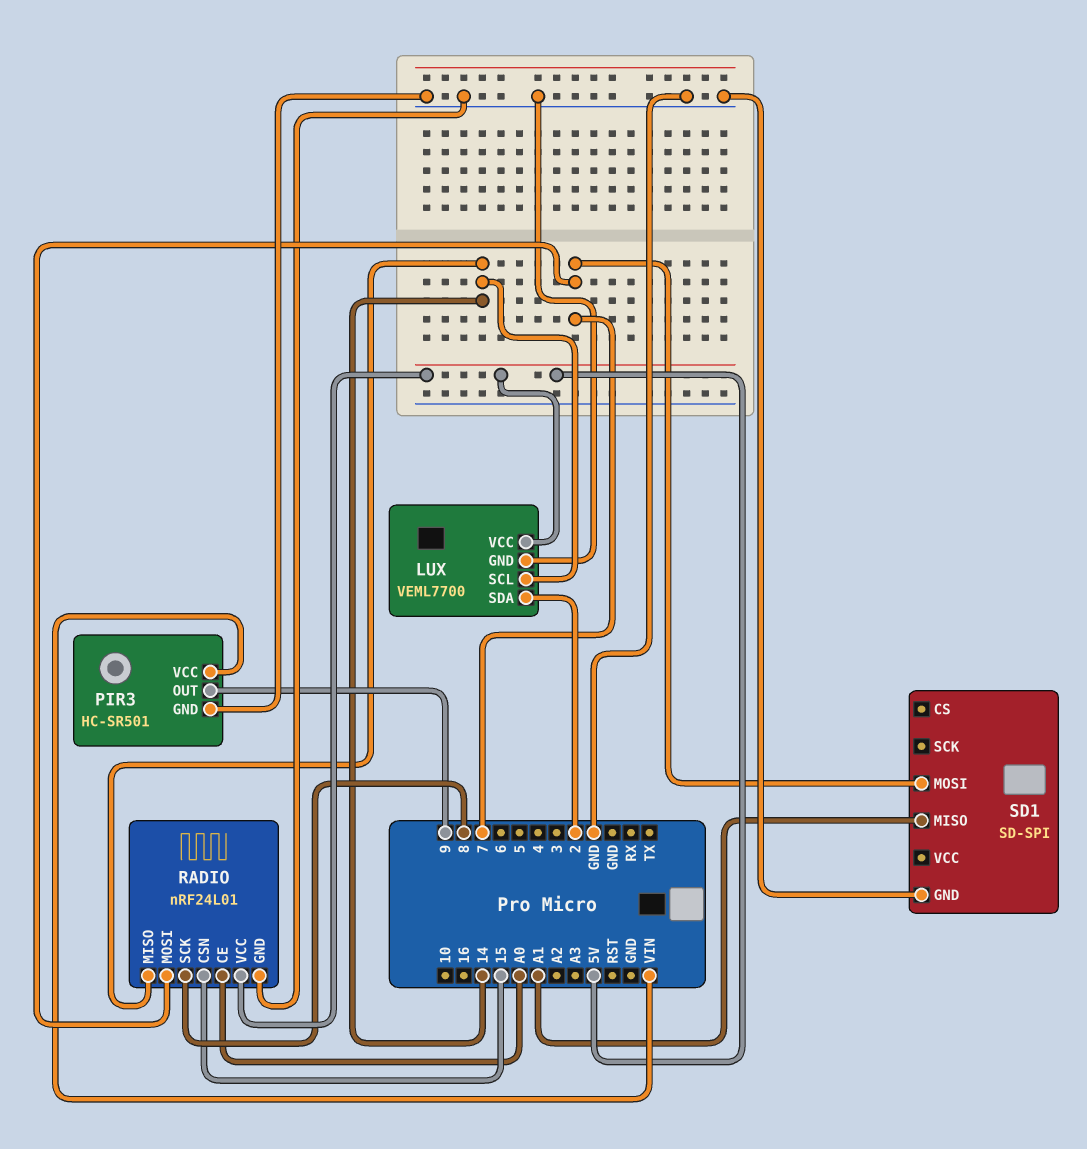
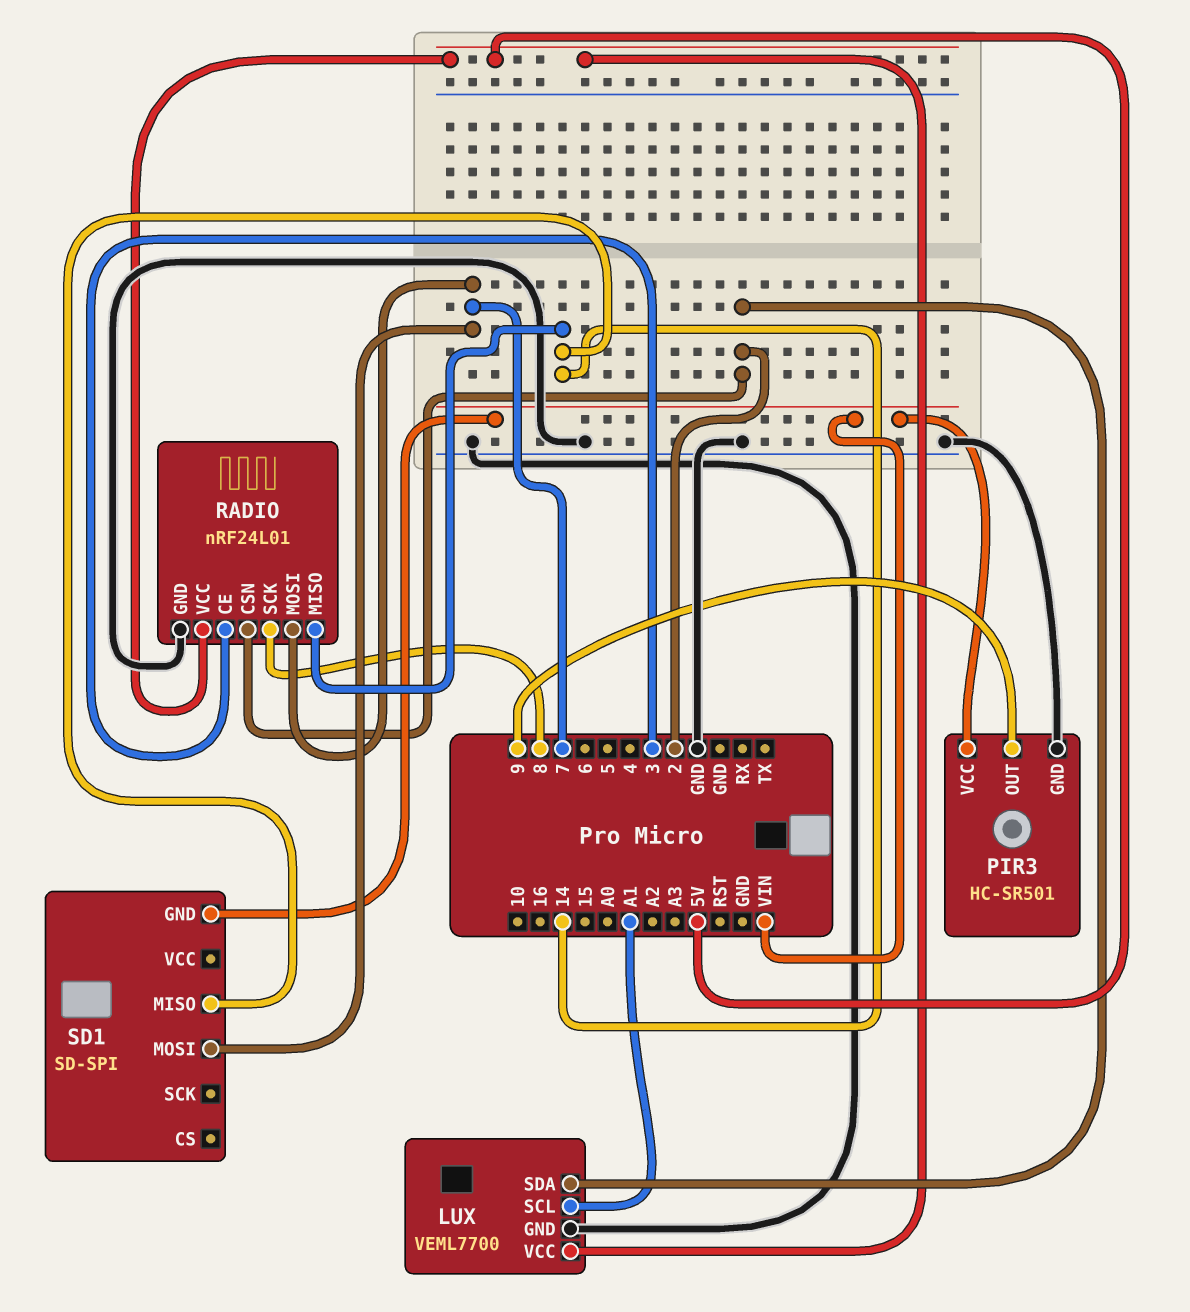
LUX pin SCL: 14 -> A1
RADIO pin CE: A0 -> 3
RADIO pin CSN: 15 -> 2
SD1 pin GND: GND -> VIN
SD1 pin MISO: A1 -> 14

